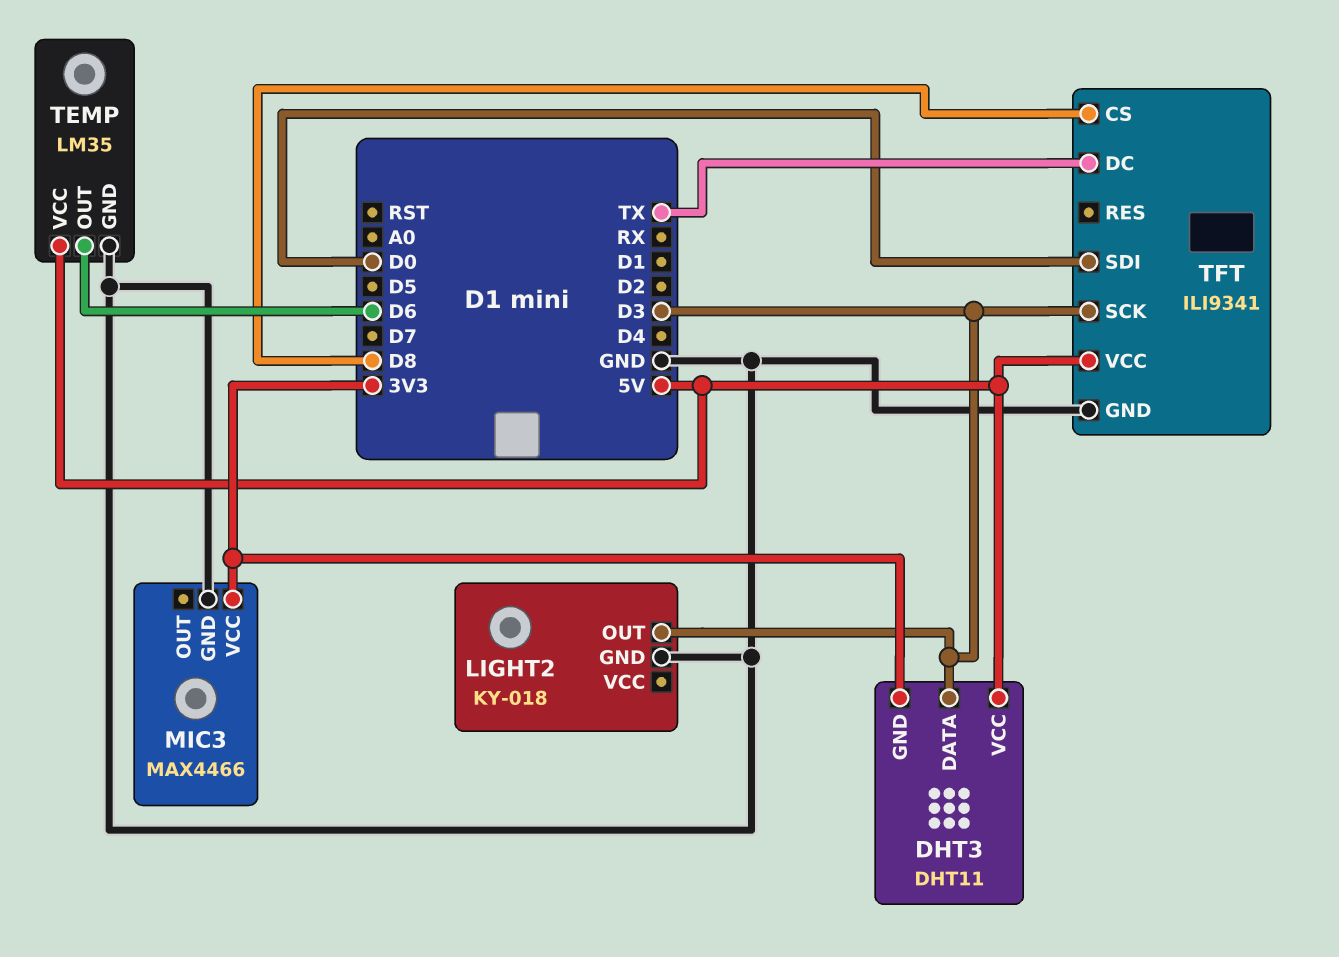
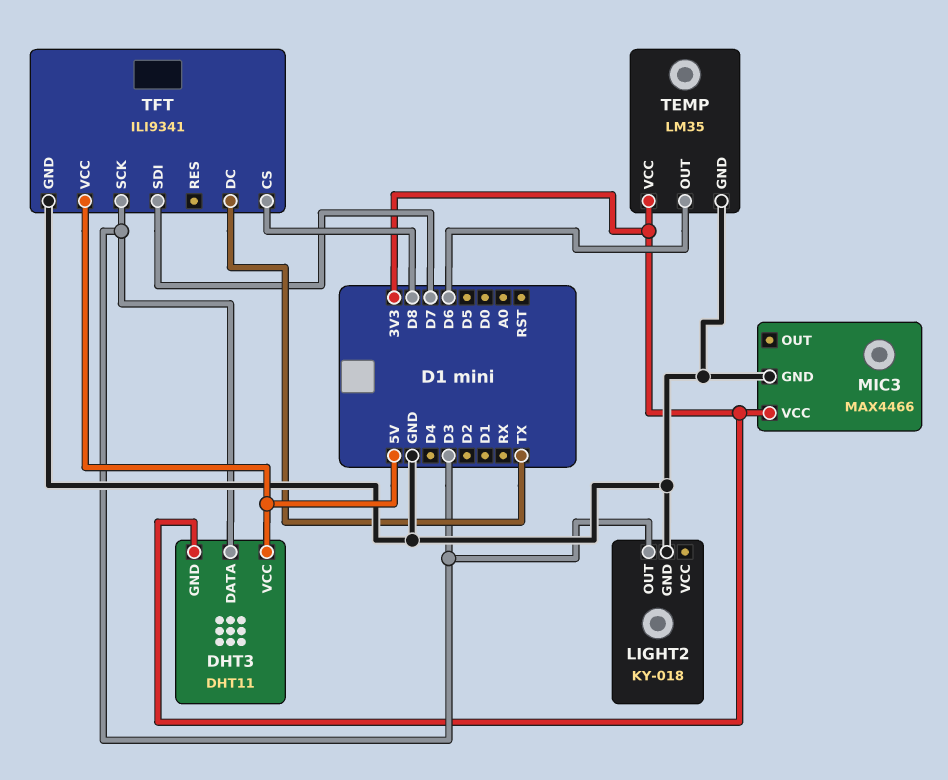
TEMP pin VCC: 5V -> 3V3
TFT pin SDI: D0 -> D7

